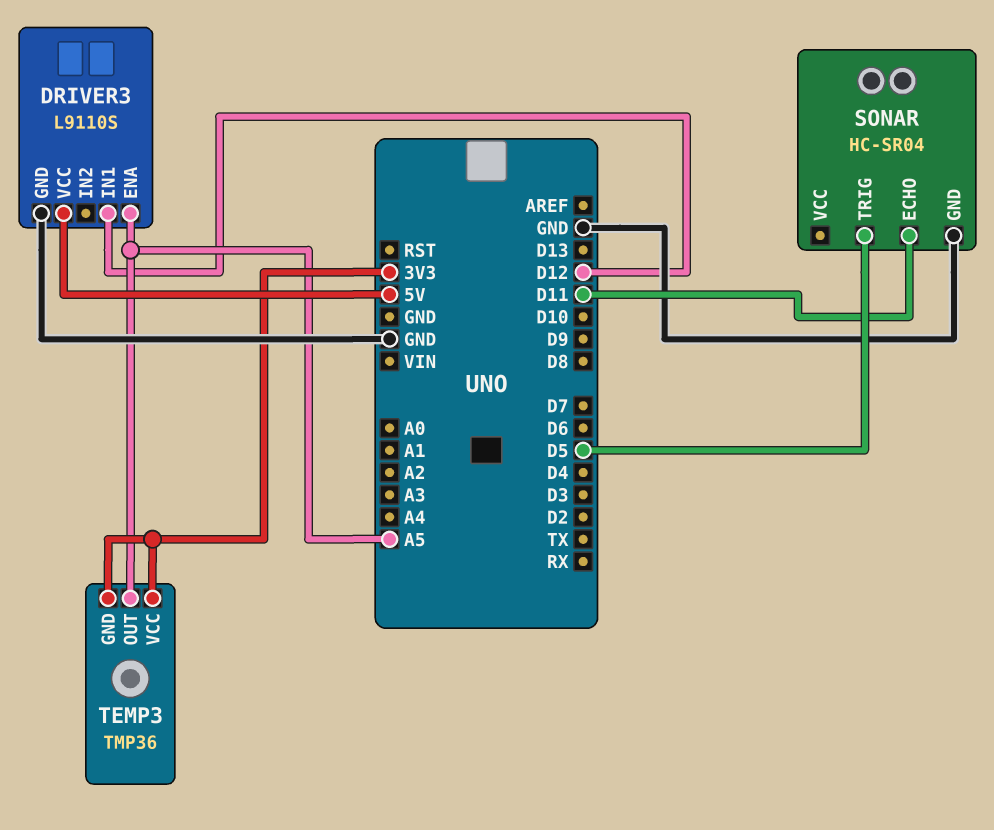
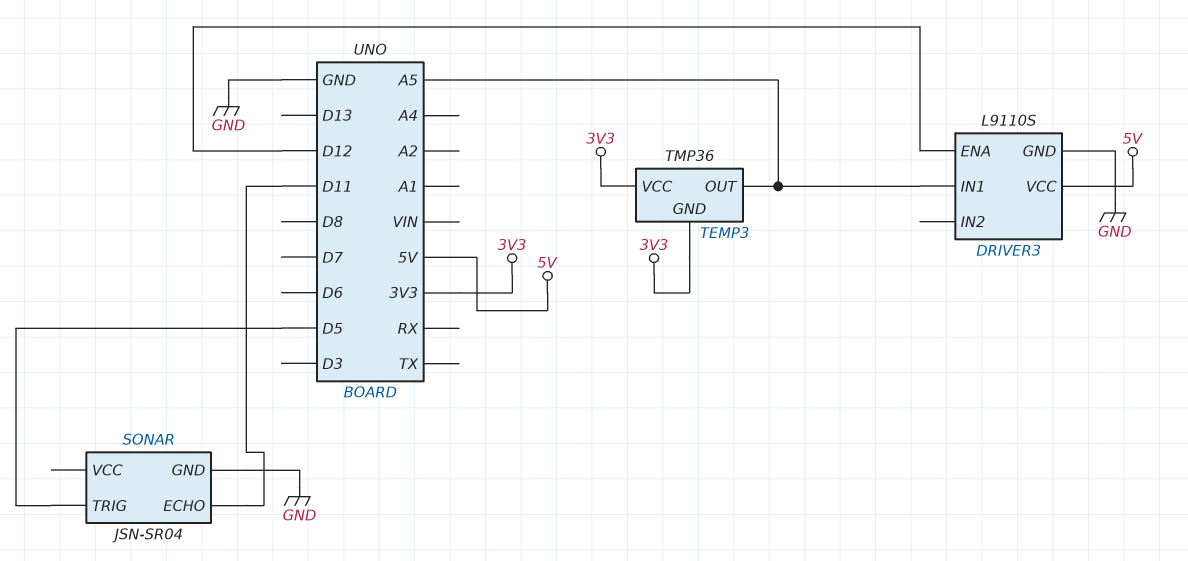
DRIVER3 pin ENA: A5 -> D12
DRIVER3 pin IN1: D12 -> A5
SONAR: HC-SR04 -> JSN-SR04

